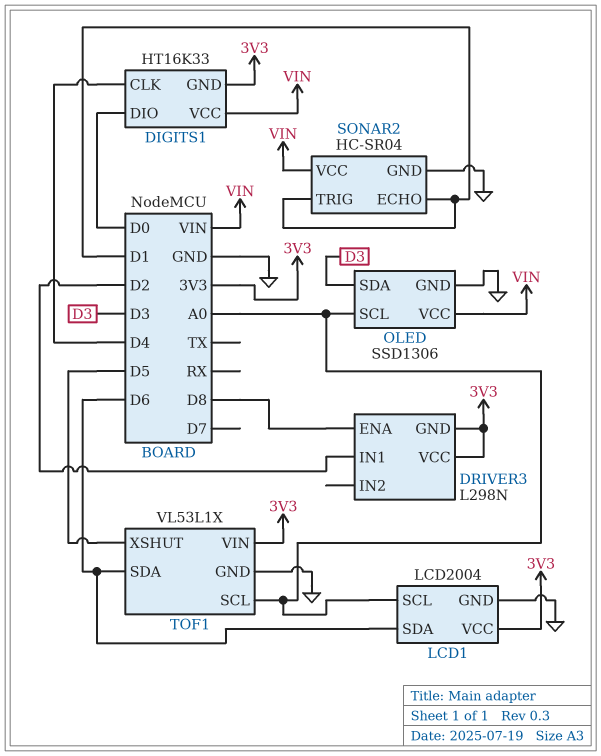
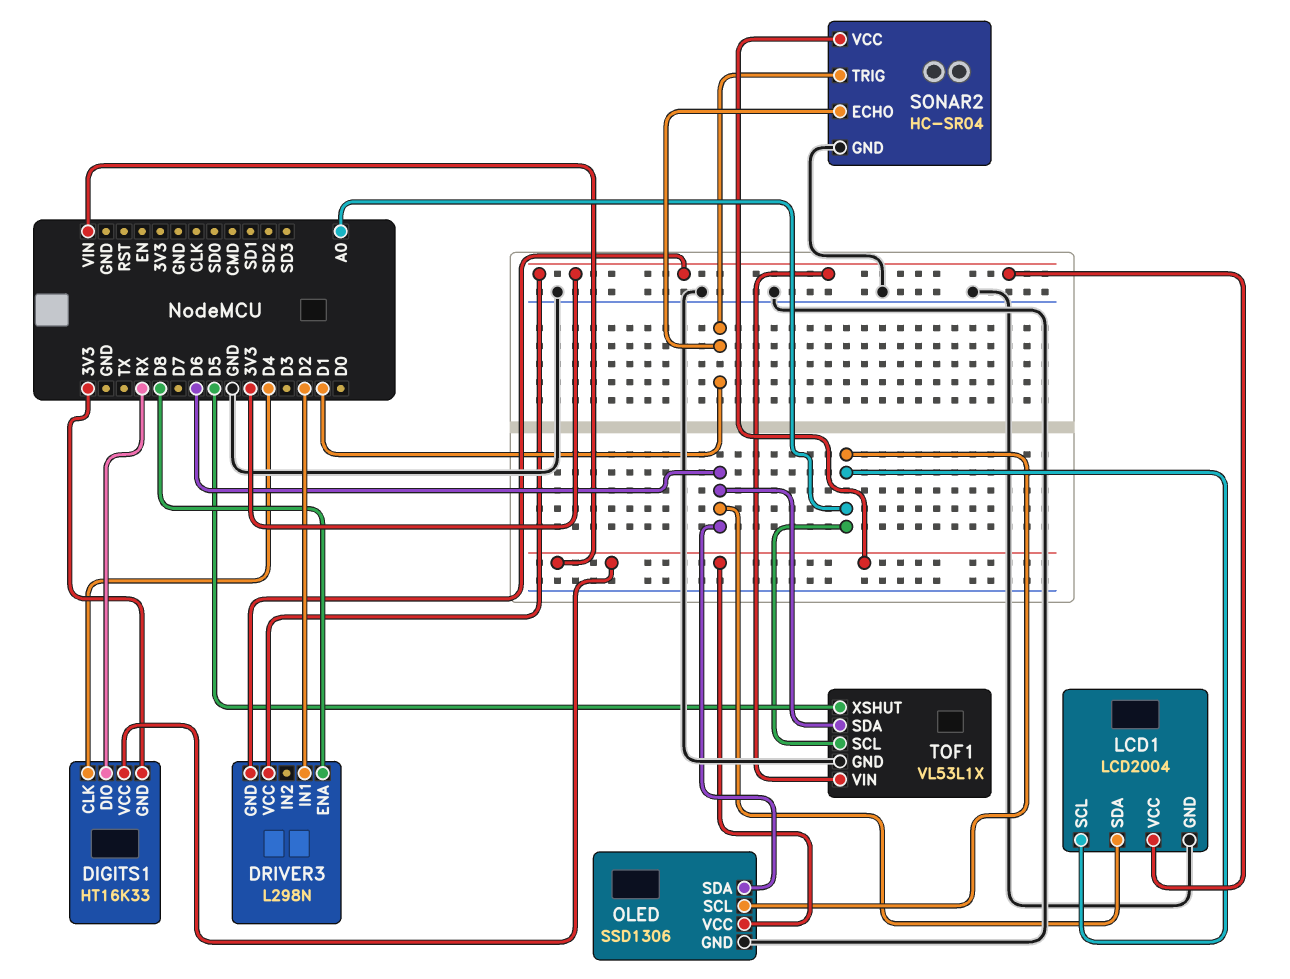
DIGITS1 pin DIO: D0 -> RX
OLED pin SDA: D3 -> D6

